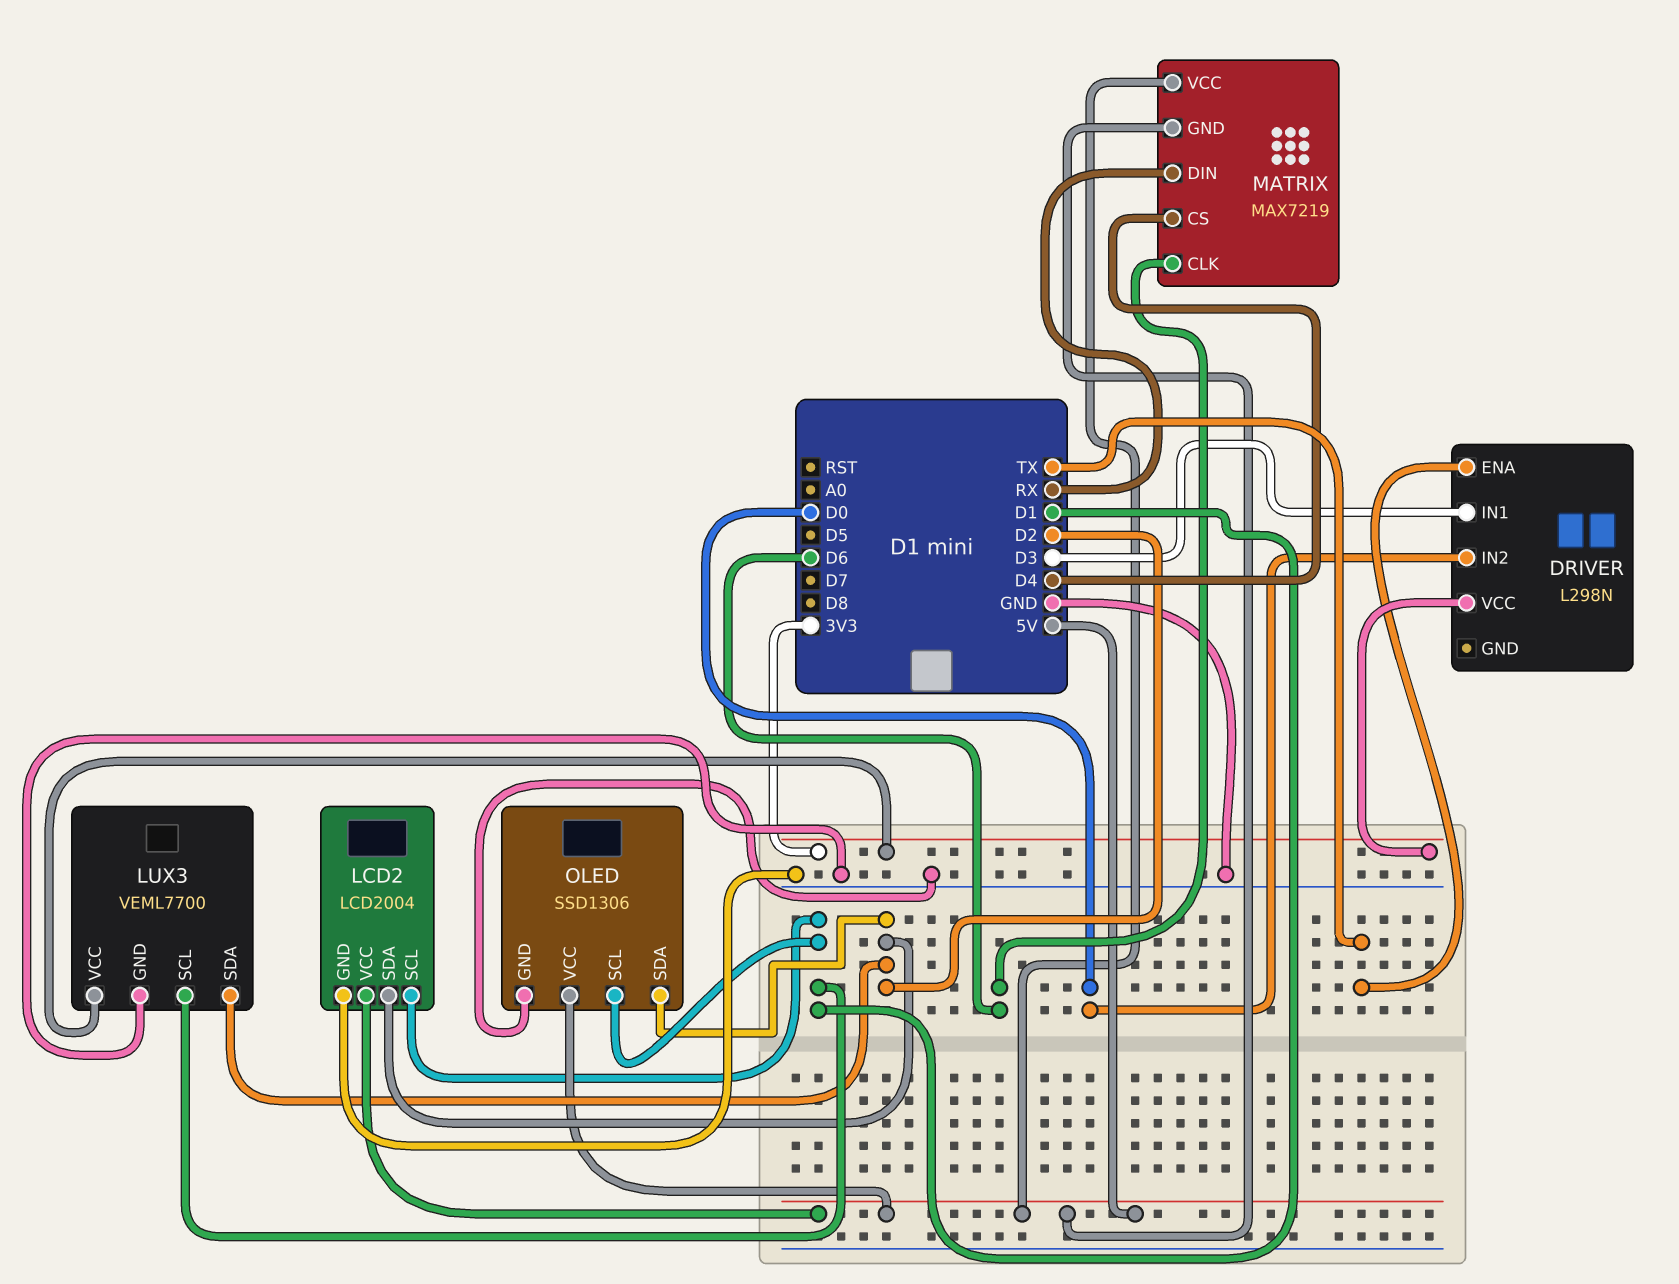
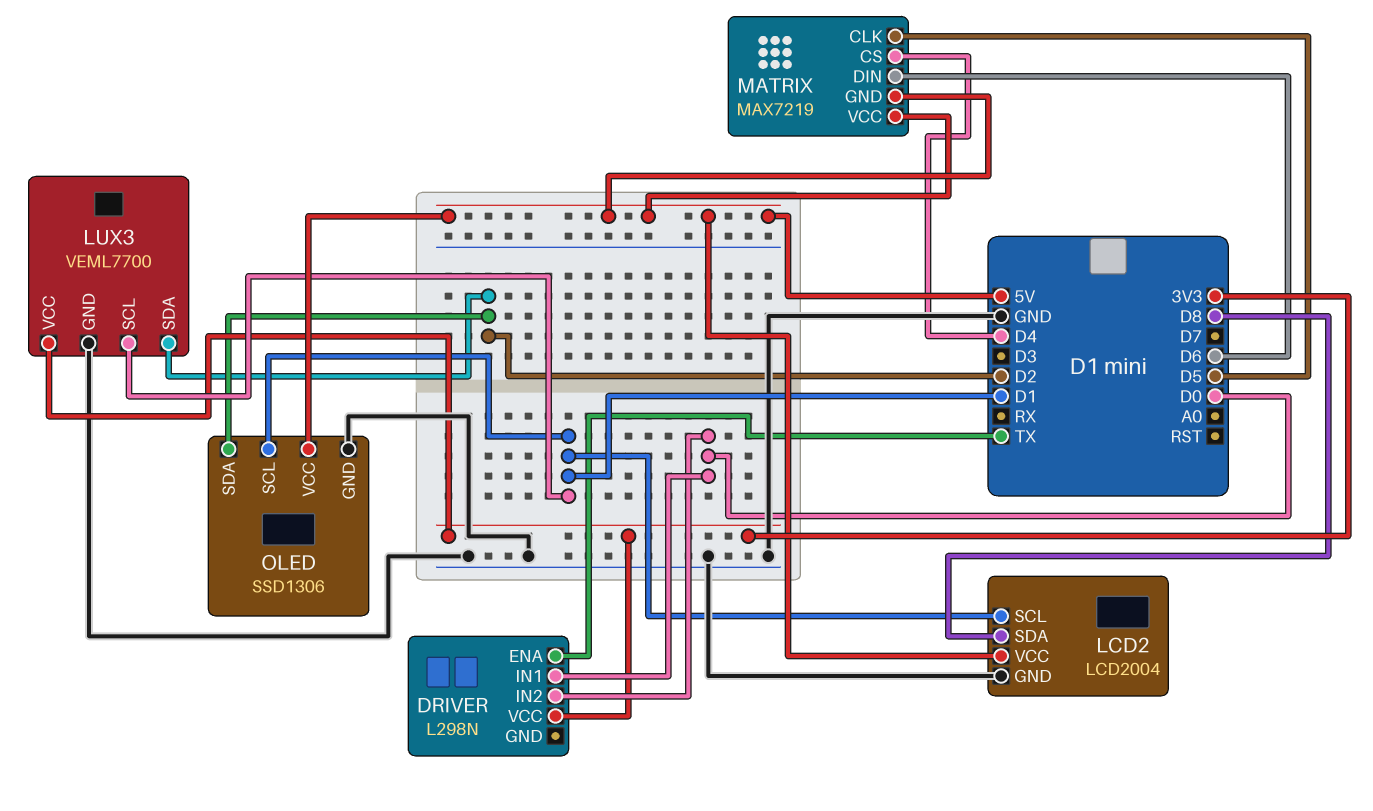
DRIVER pin IN1: D3 -> D0
LCD2 pin SDA: D2 -> D8
MATRIX pin CLK: D6 -> D5
MATRIX pin DIN: RX -> D6

